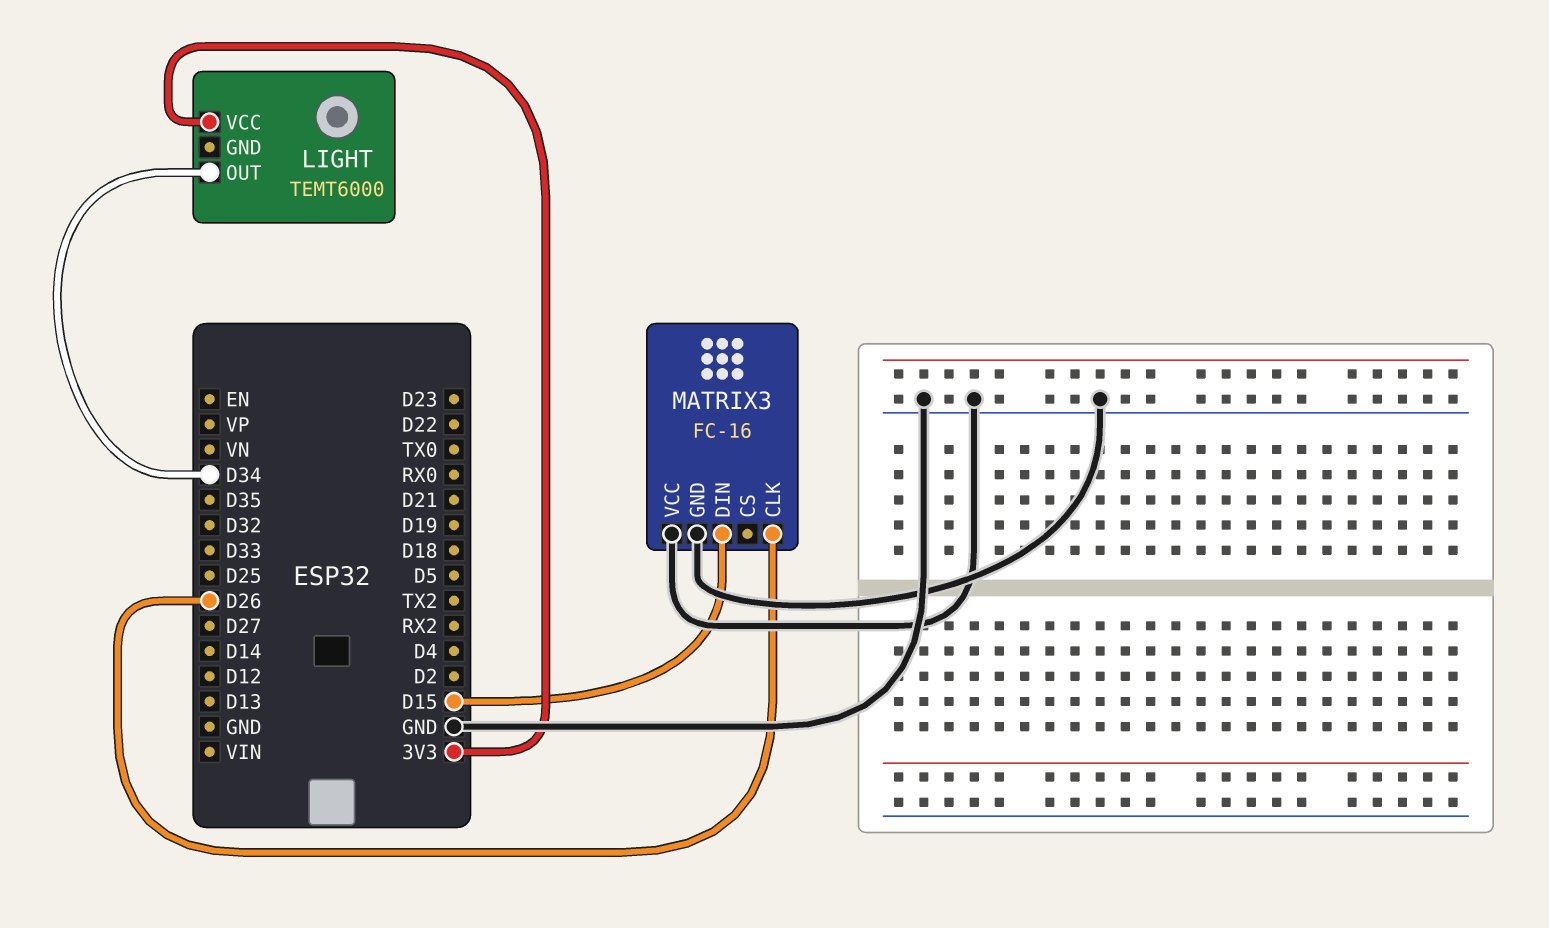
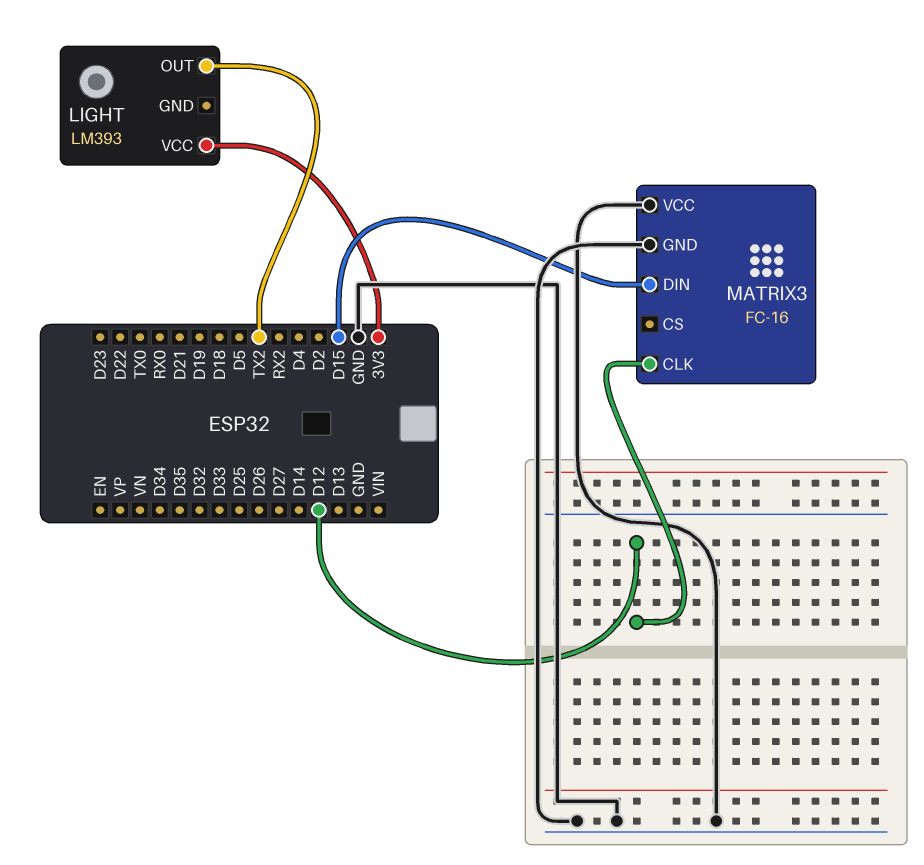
LIGHT: TEMT6000 -> LM393
LIGHT pin OUT: D34 -> TX2
MATRIX3 pin CLK: D26 -> D12

